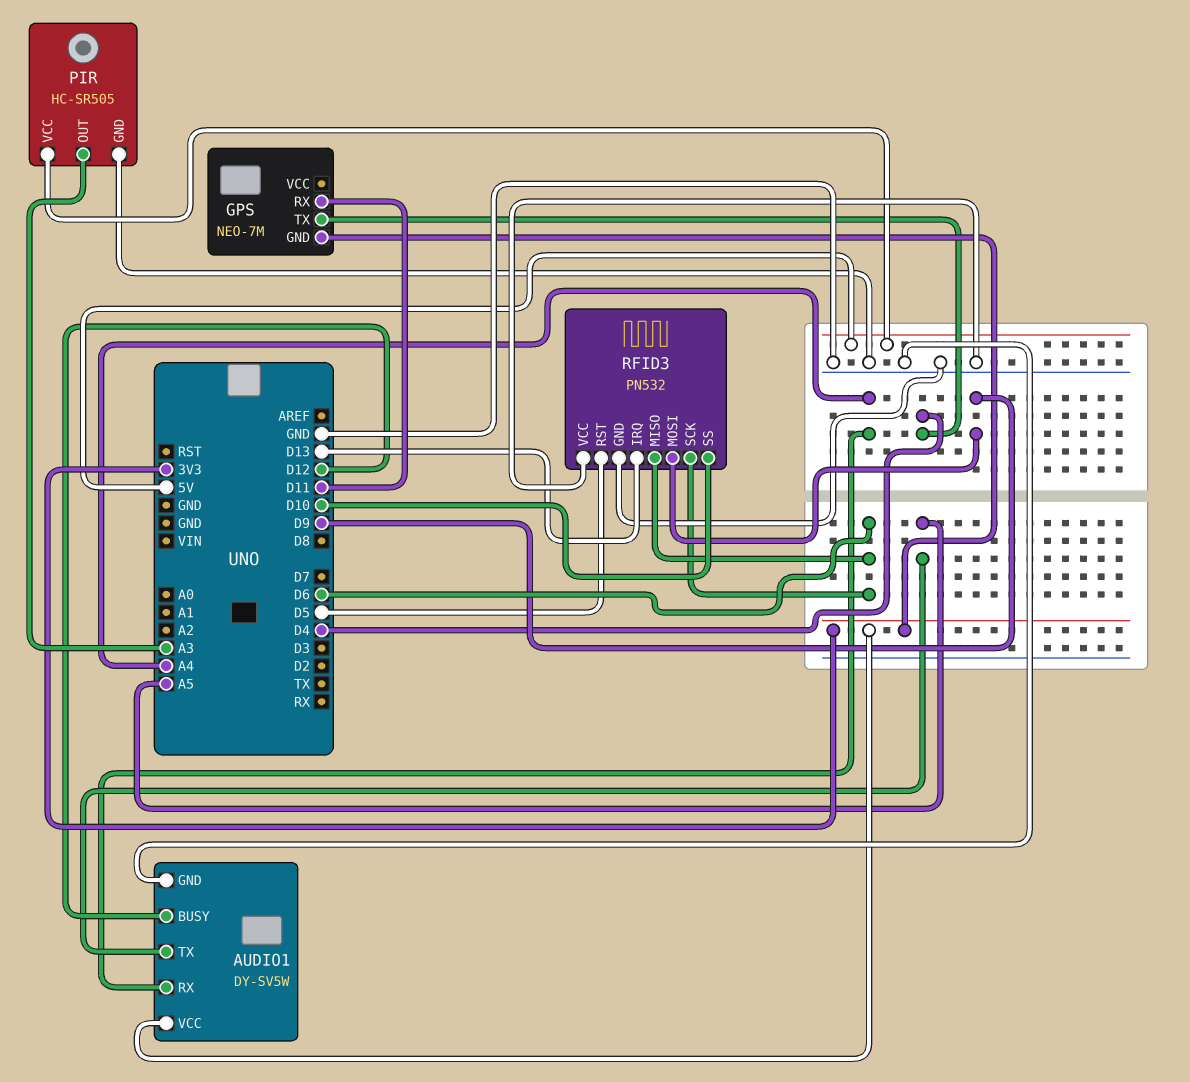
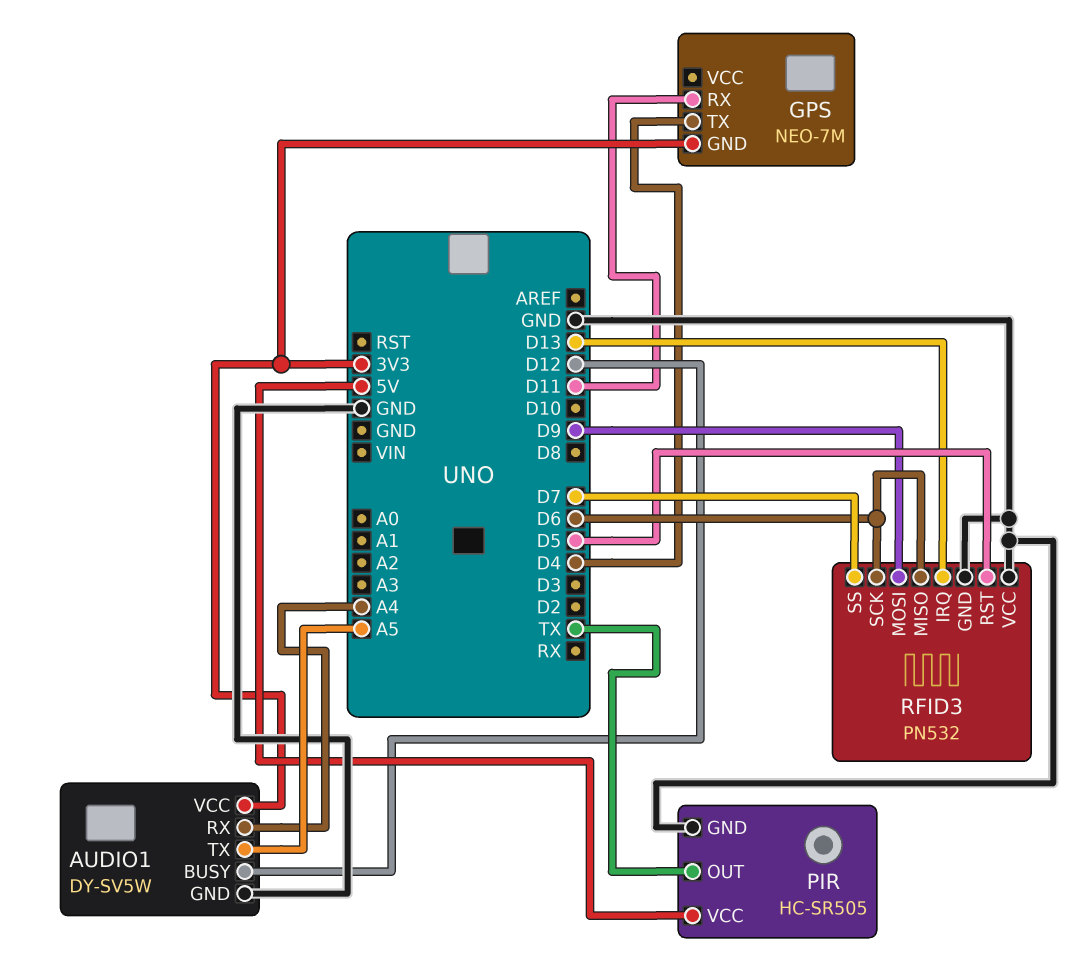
PIR pin OUT: A3 -> TX
RFID3 pin SS: D10 -> D7

